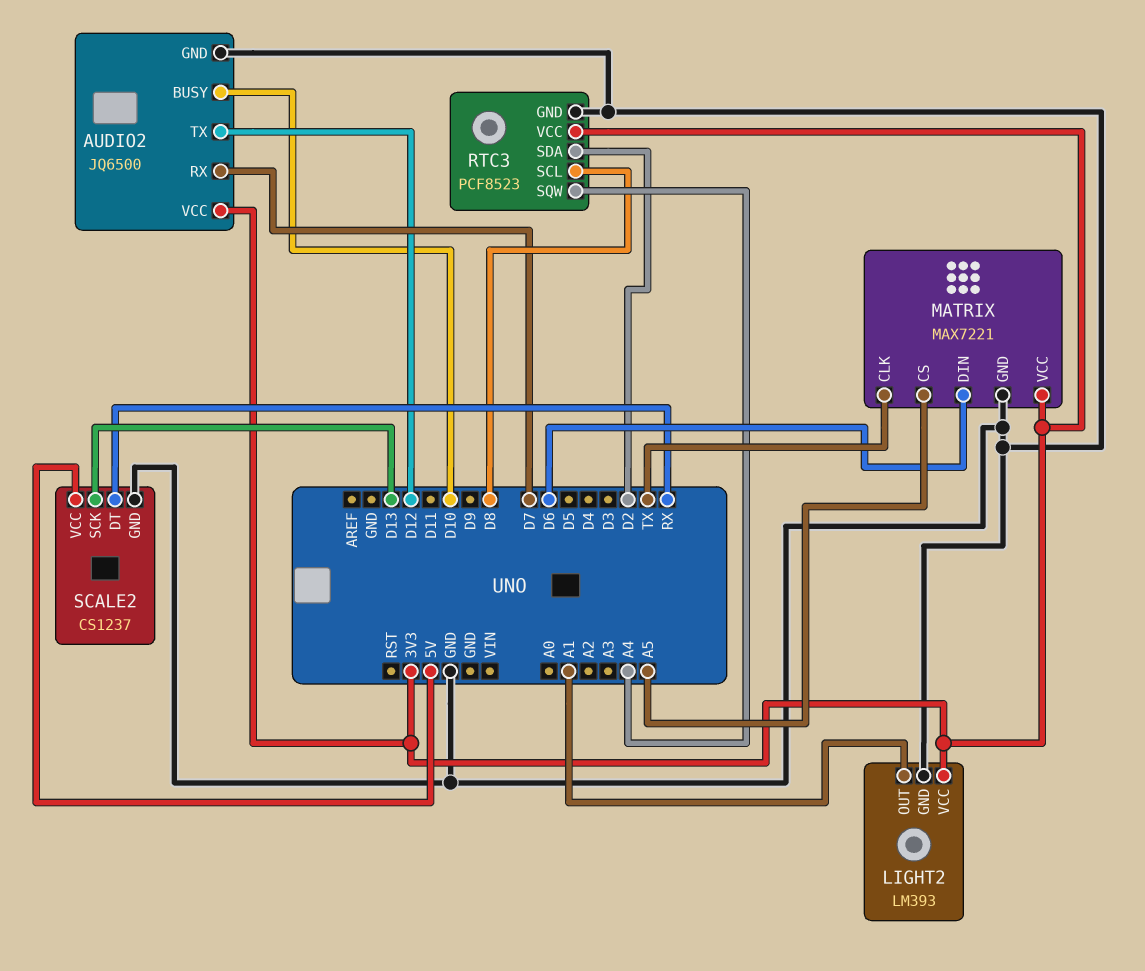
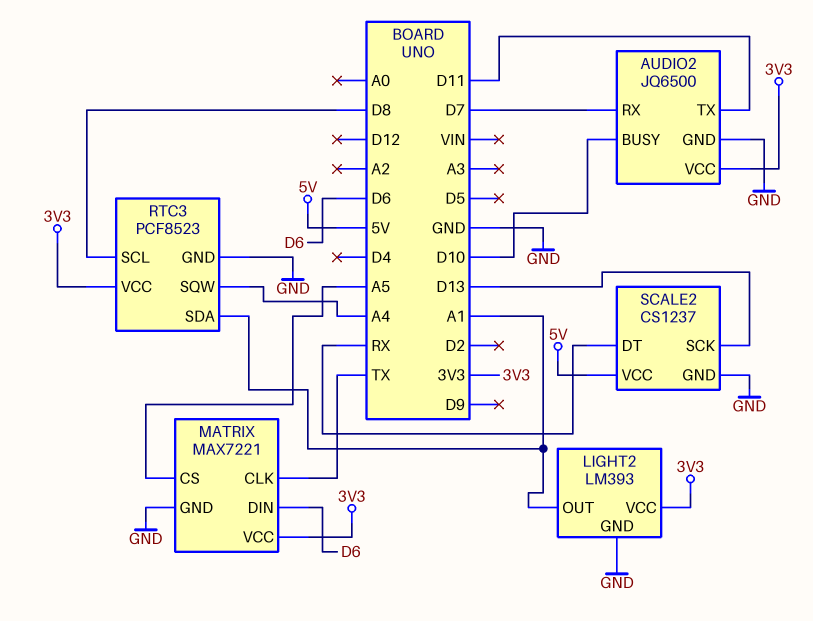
AUDIO2 pin TX: D12 -> D11
RTC3 pin SDA: D2 -> A1

